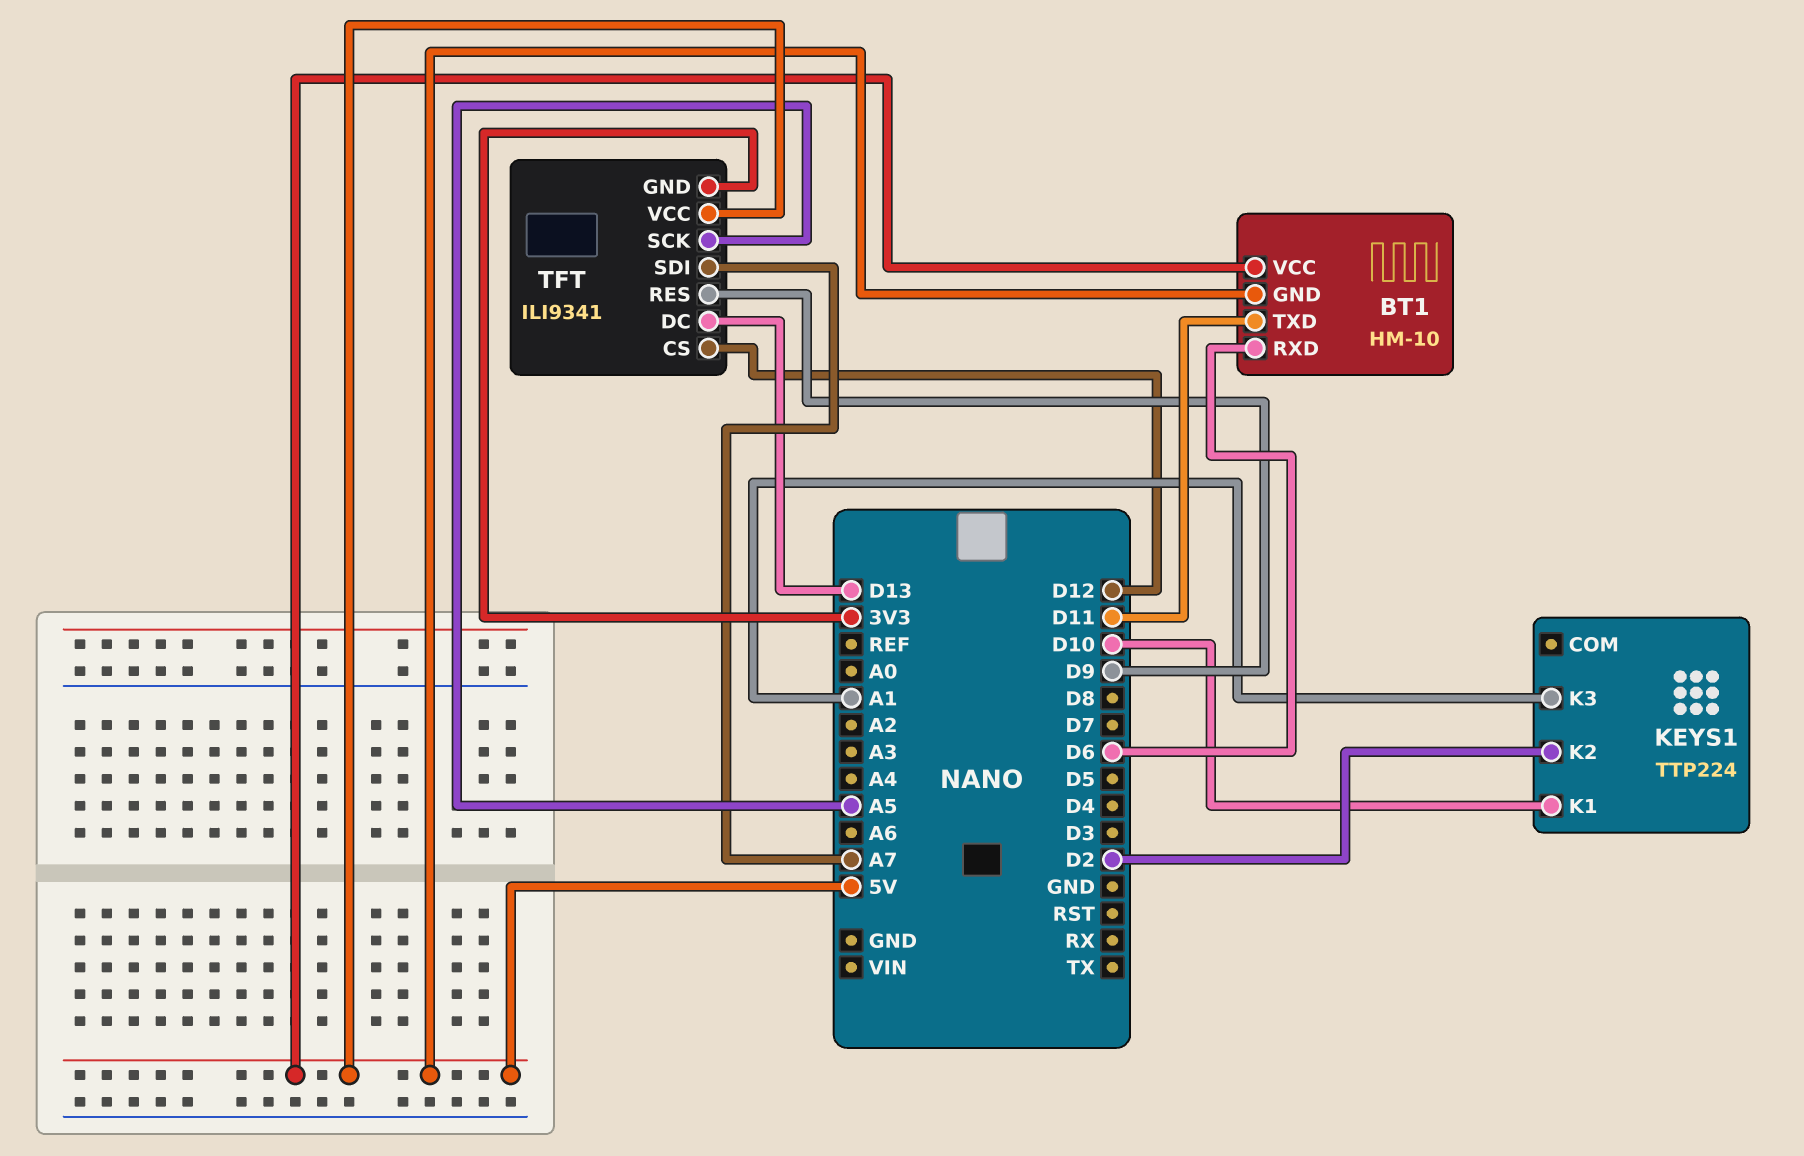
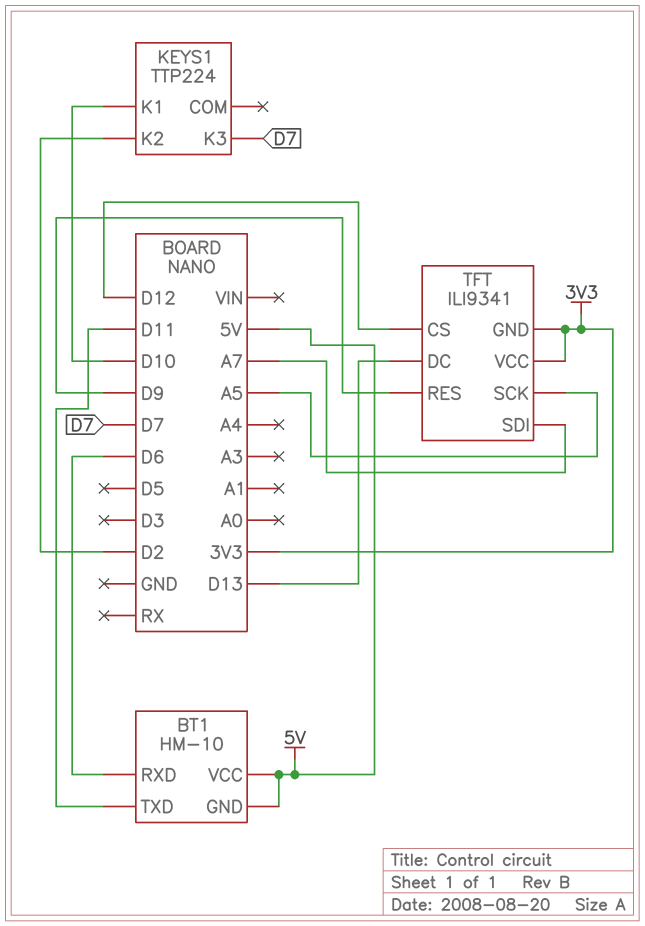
KEYS1 pin K3: A1 -> D7
TFT pin VCC: 5V -> 3V3

